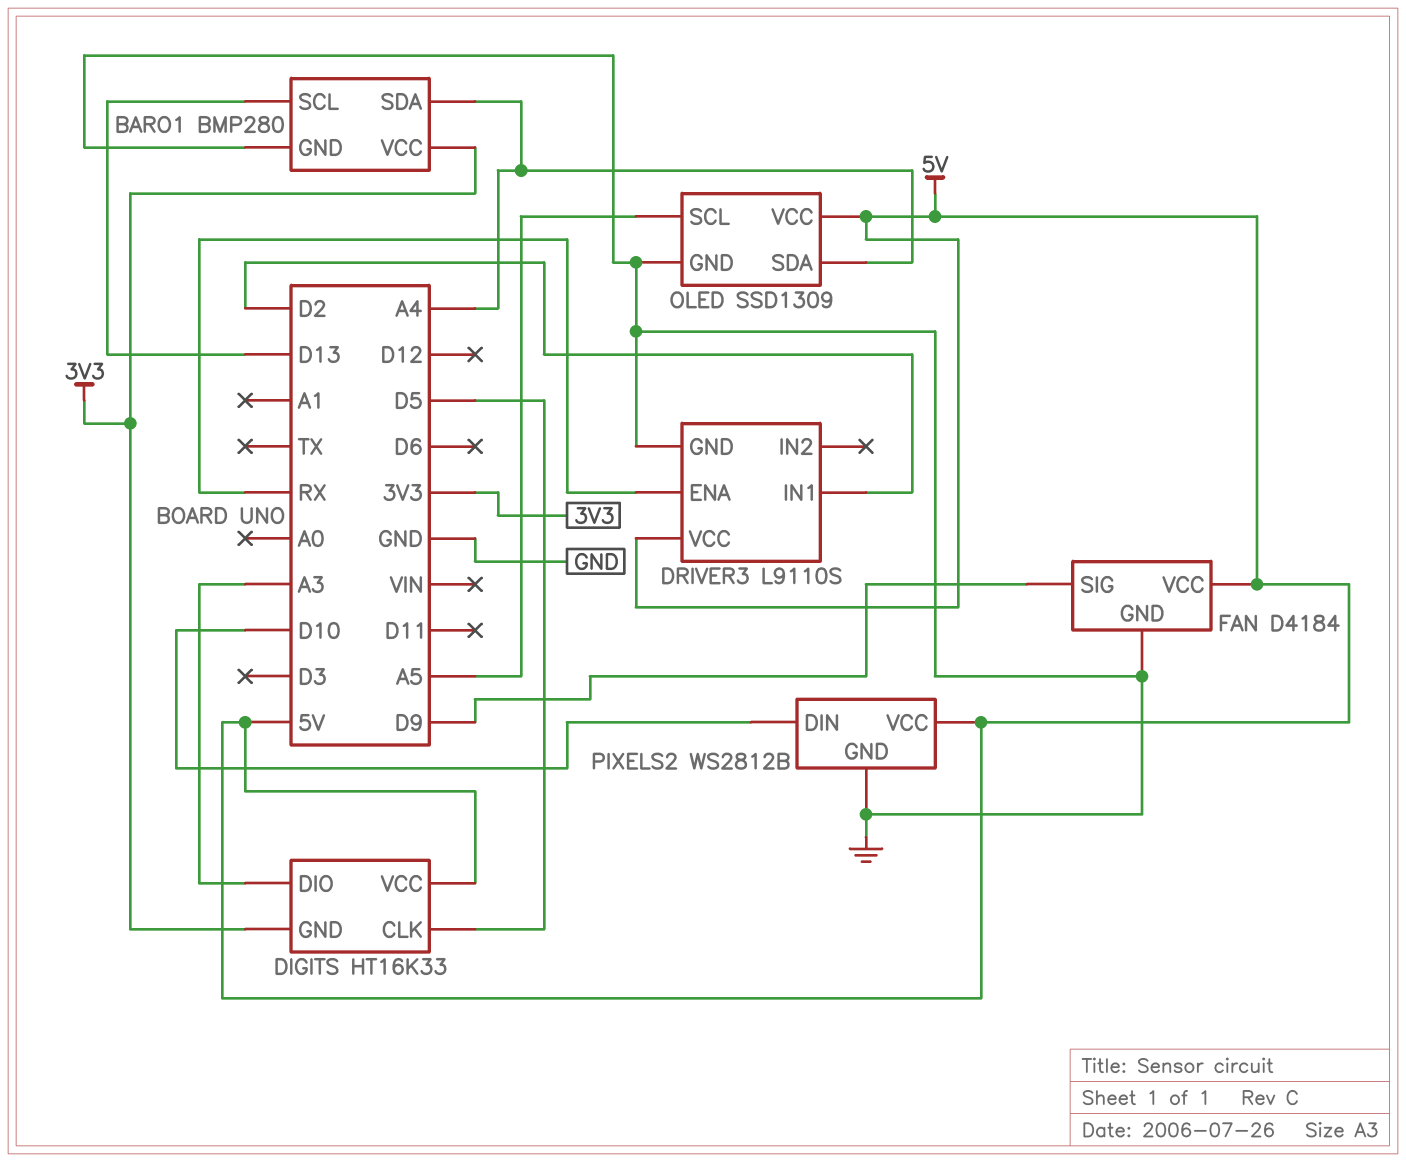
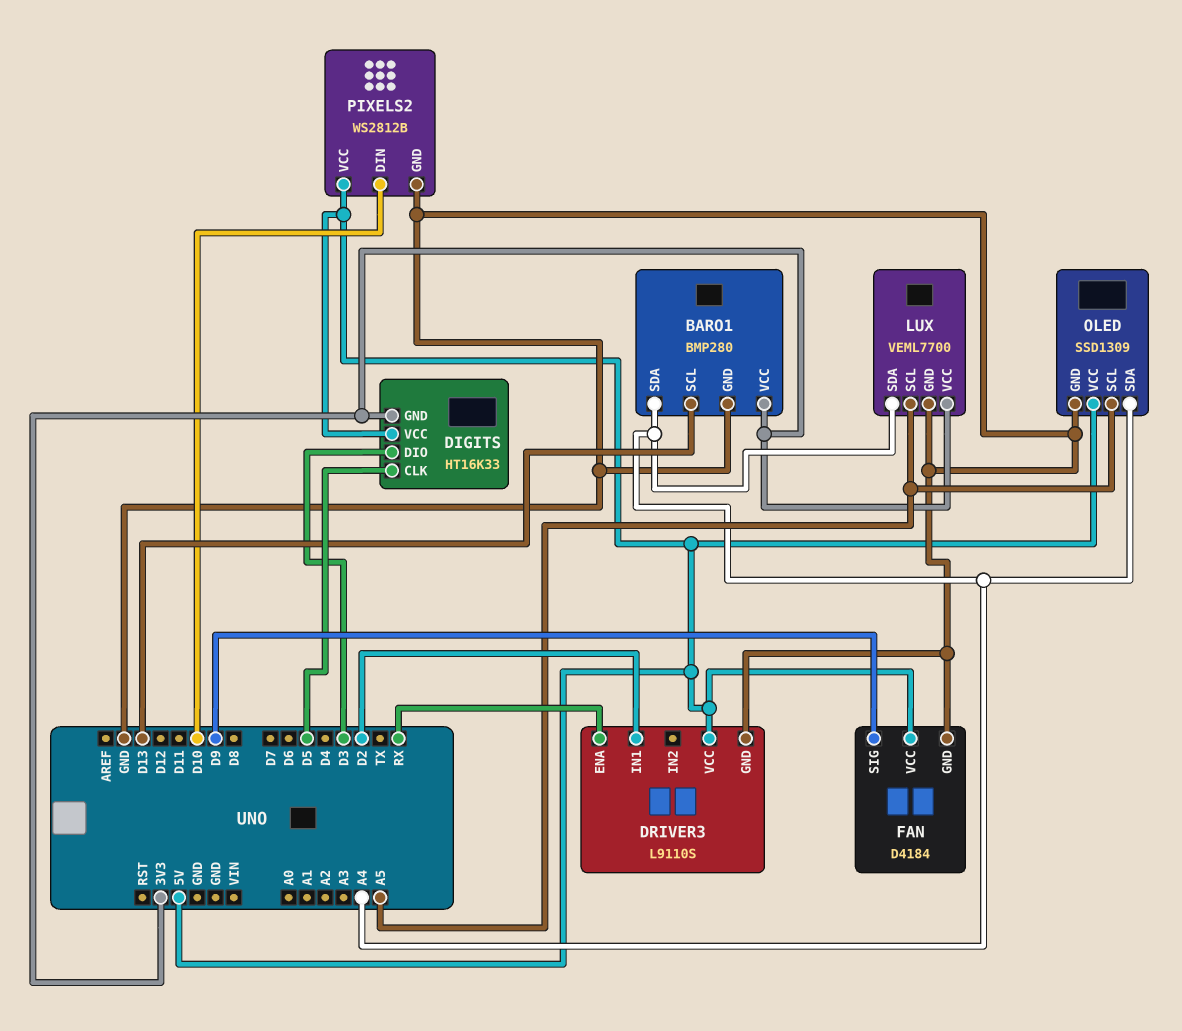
DIGITS pin DIO: A3 -> D3
LUX: none -> VEML7700
LUX pin GND: none -> GND
LUX pin SCL: none -> A5
LUX pin SDA: none -> A4
LUX pin VCC: none -> 3V3

